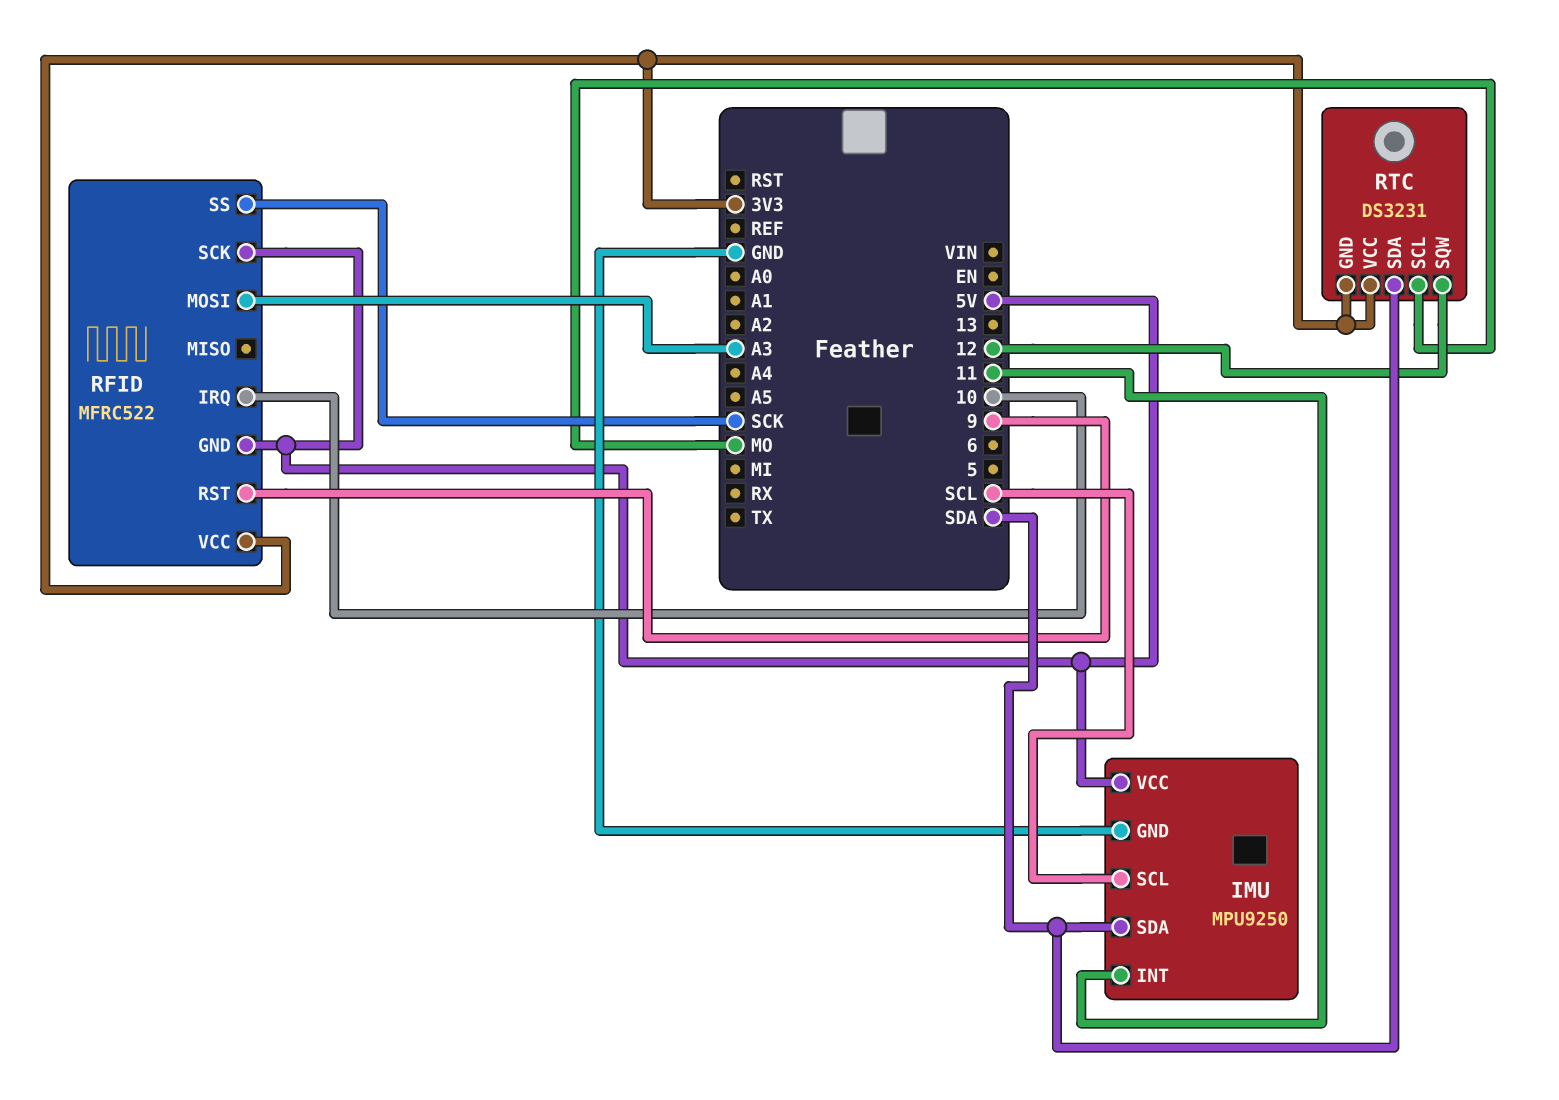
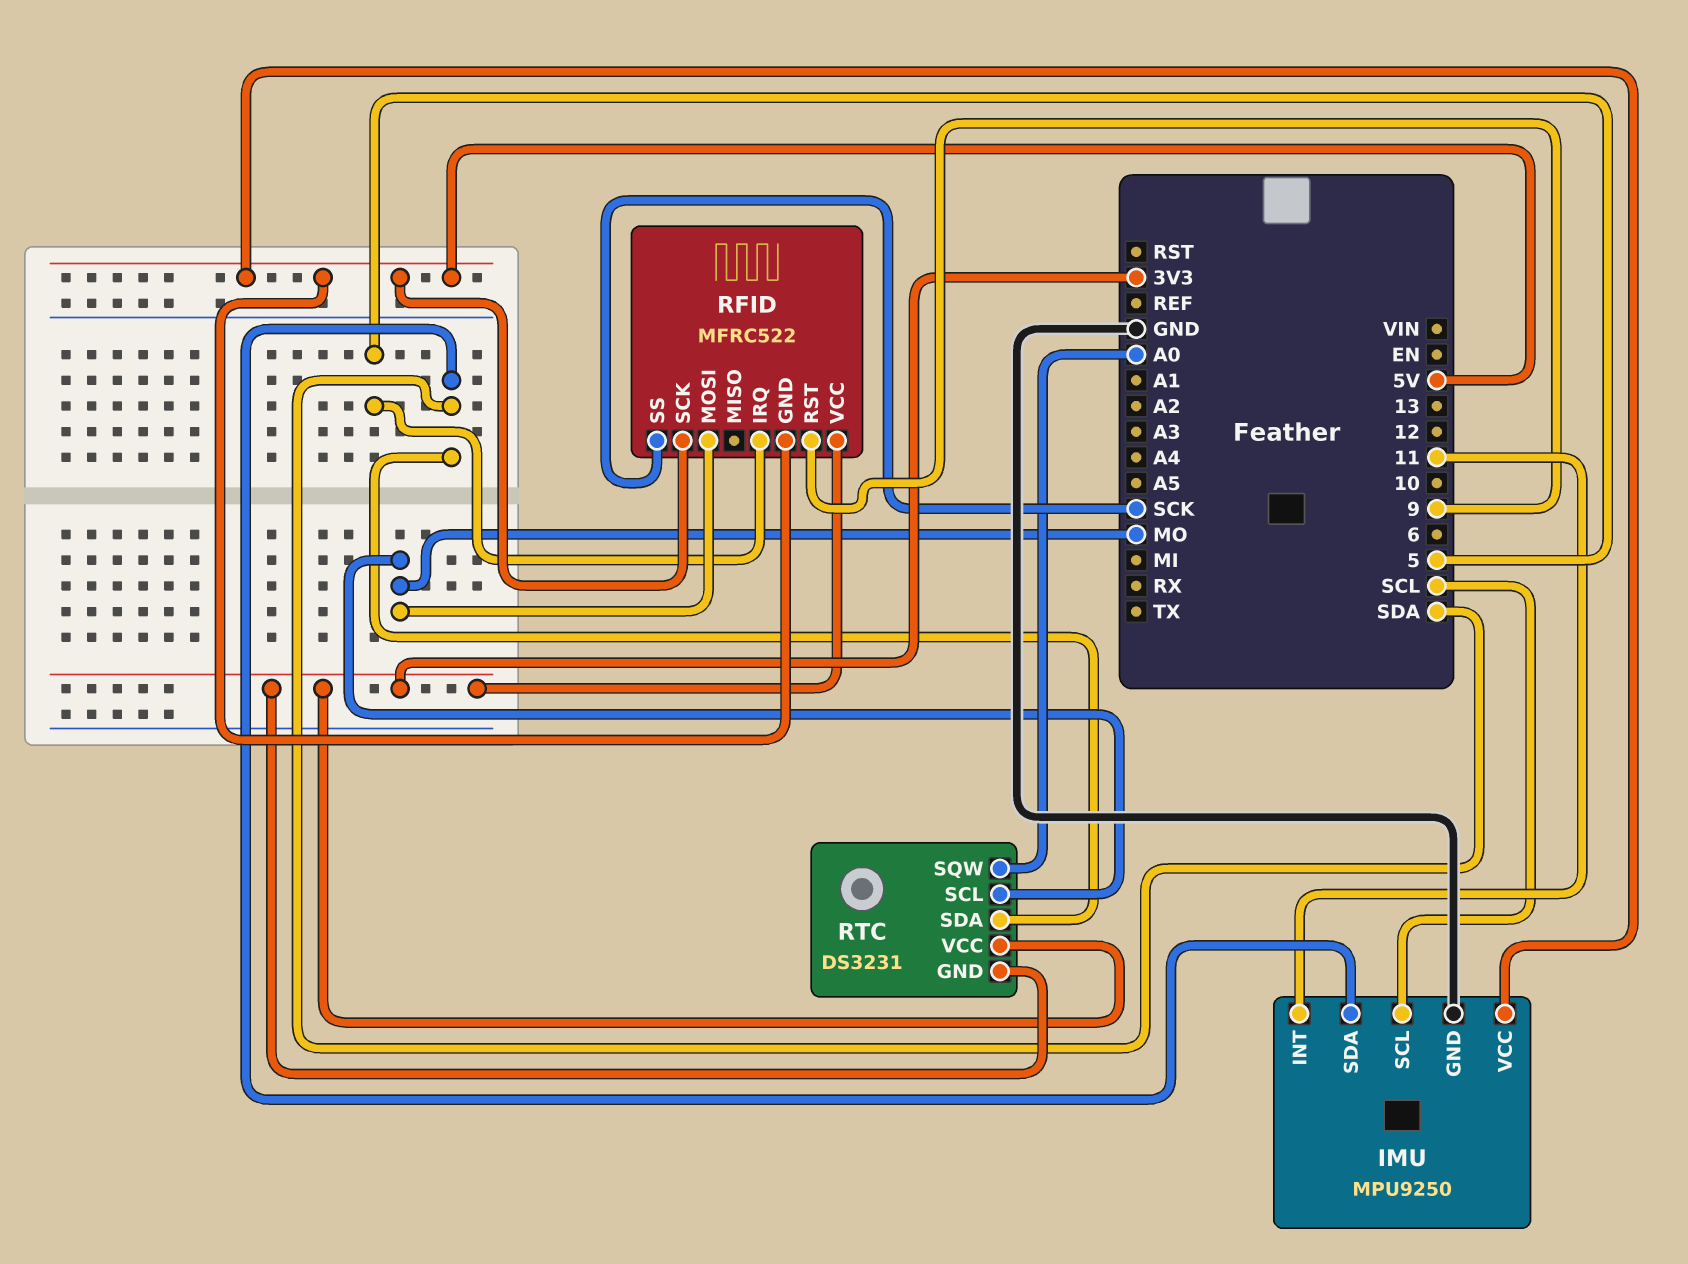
RFID pin IRQ: 10 -> 5
RFID pin MOSI: A3 -> MO
RTC pin SQW: 12 -> A0

